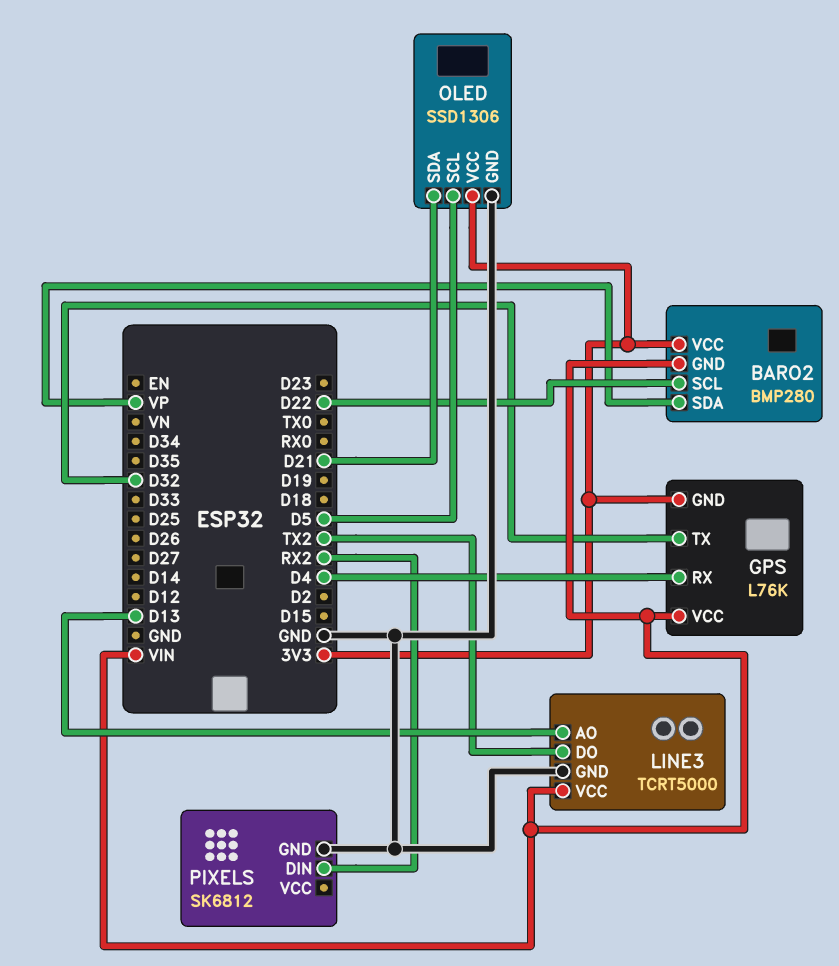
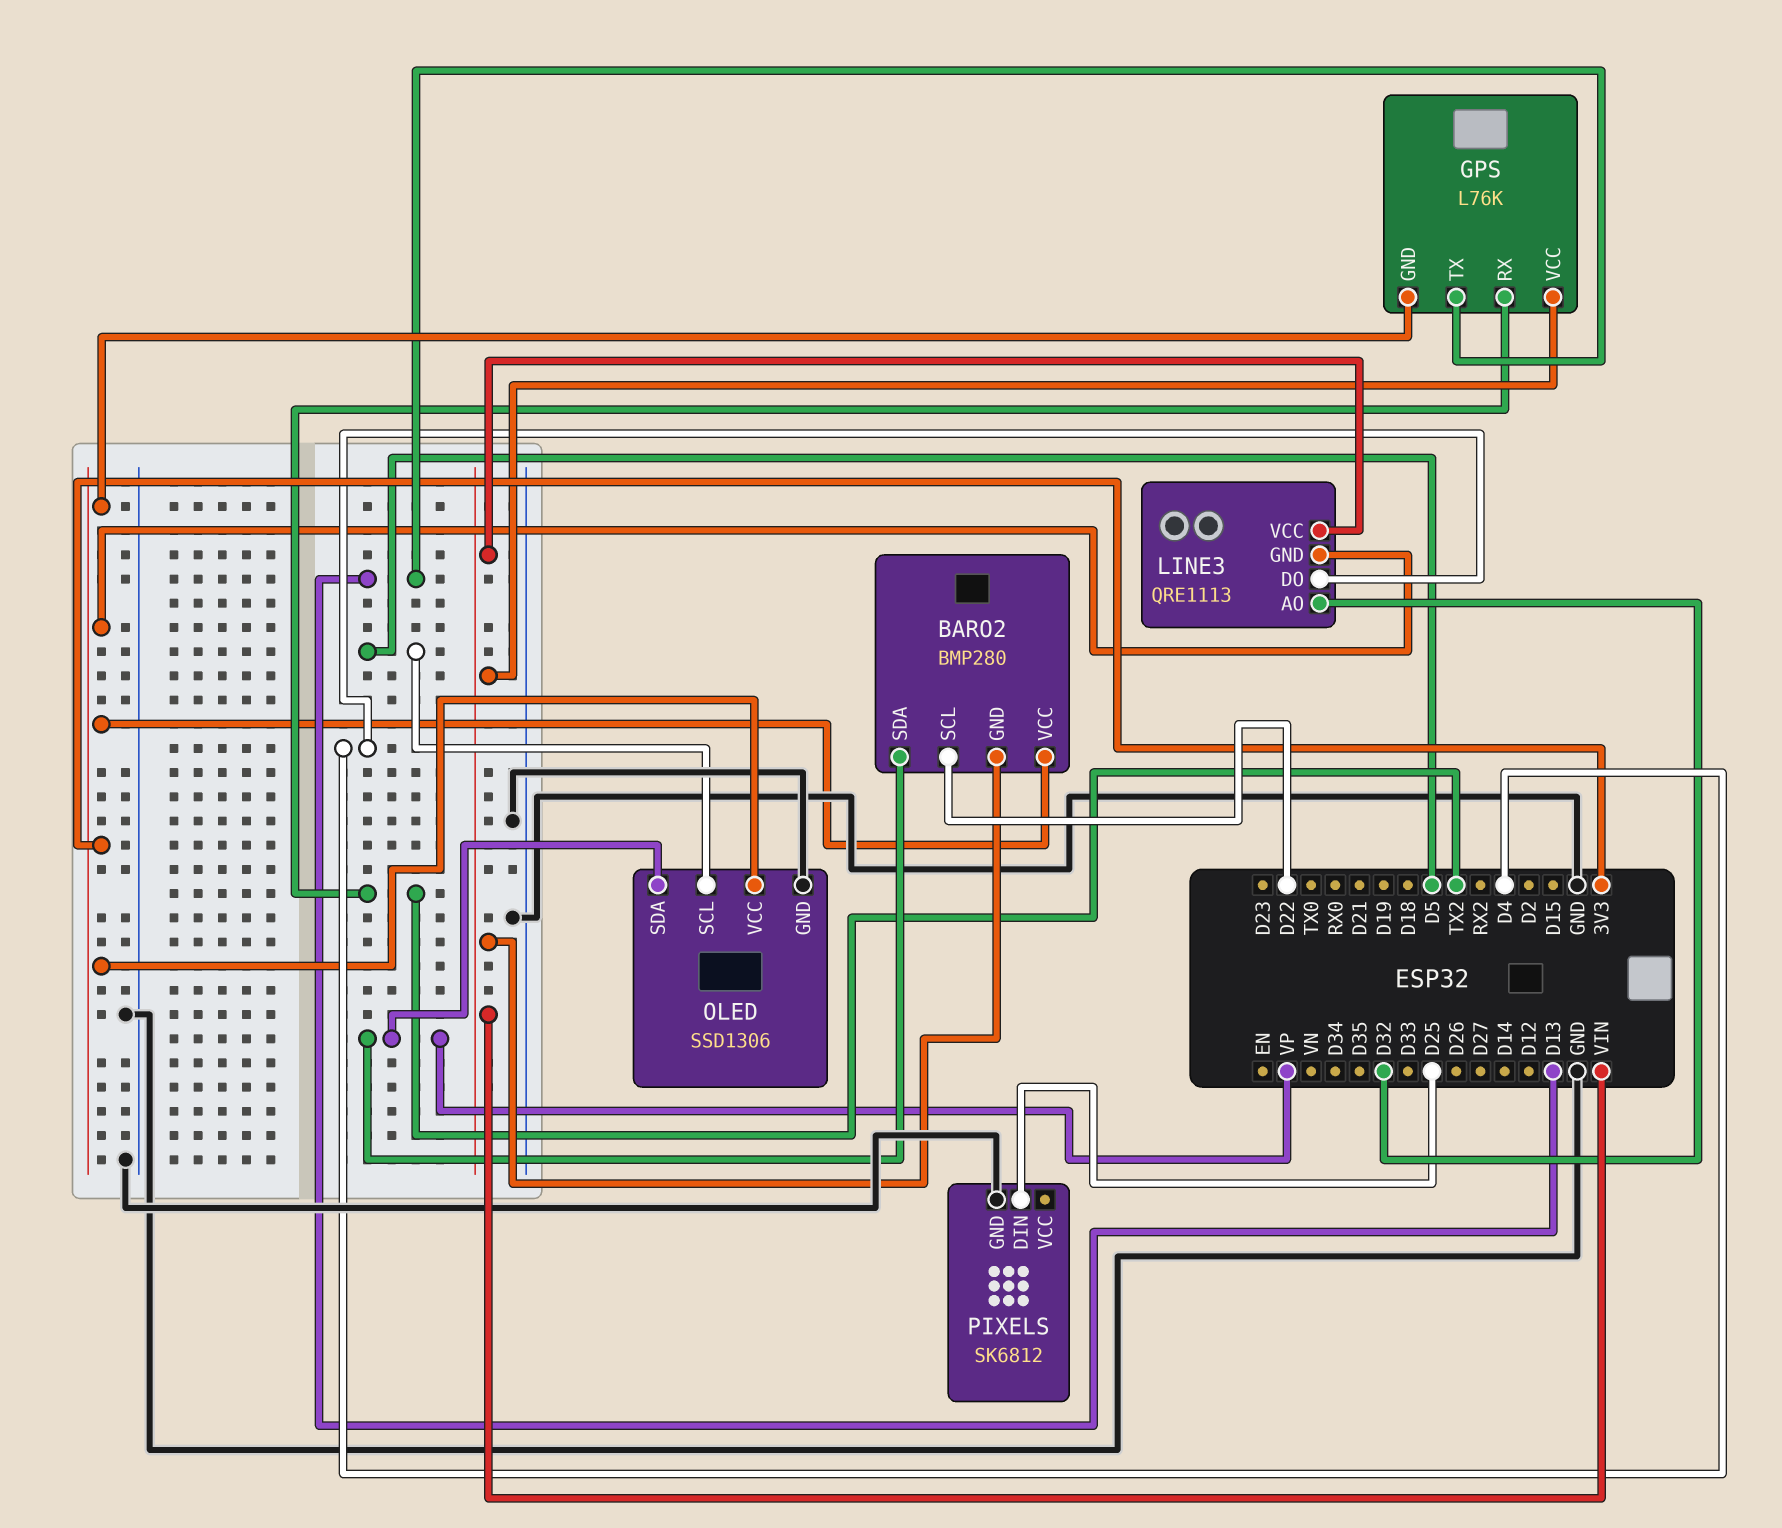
GPS pin RX: D4 -> TX2
GPS pin TX: D32 -> D13
LINE3: TCRT5000 -> QRE1113
LINE3 pin AO: D13 -> D32
LINE3 pin DO: TX2 -> D4
LINE3 pin GND: GND -> 3V3
OLED pin SDA: D21 -> VP
PIXELS pin DIN: RX2 -> D25

